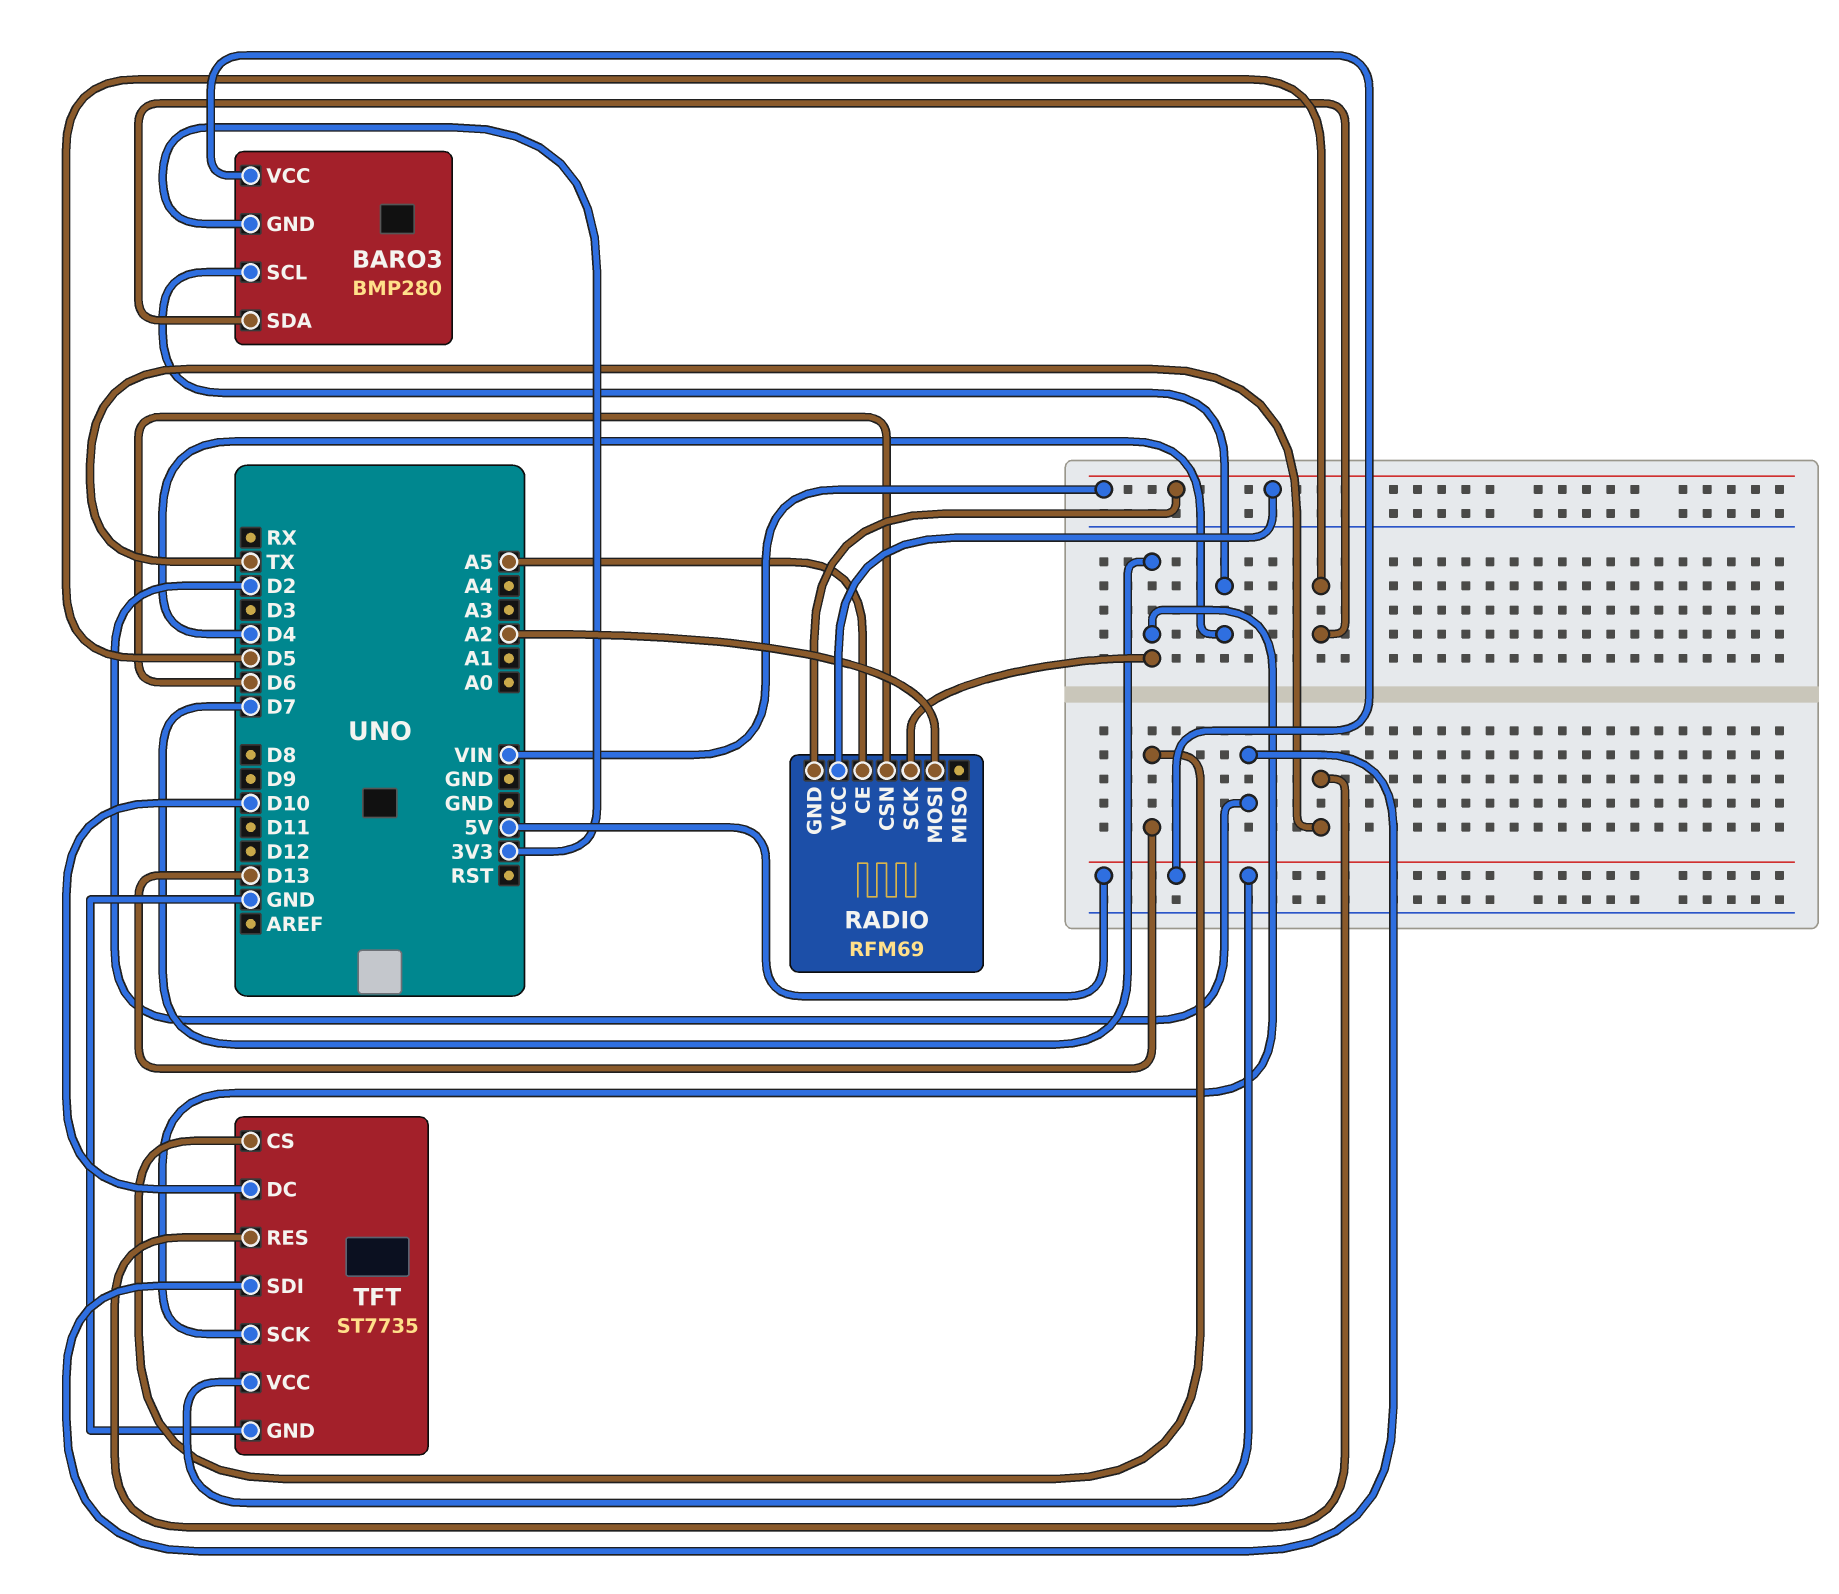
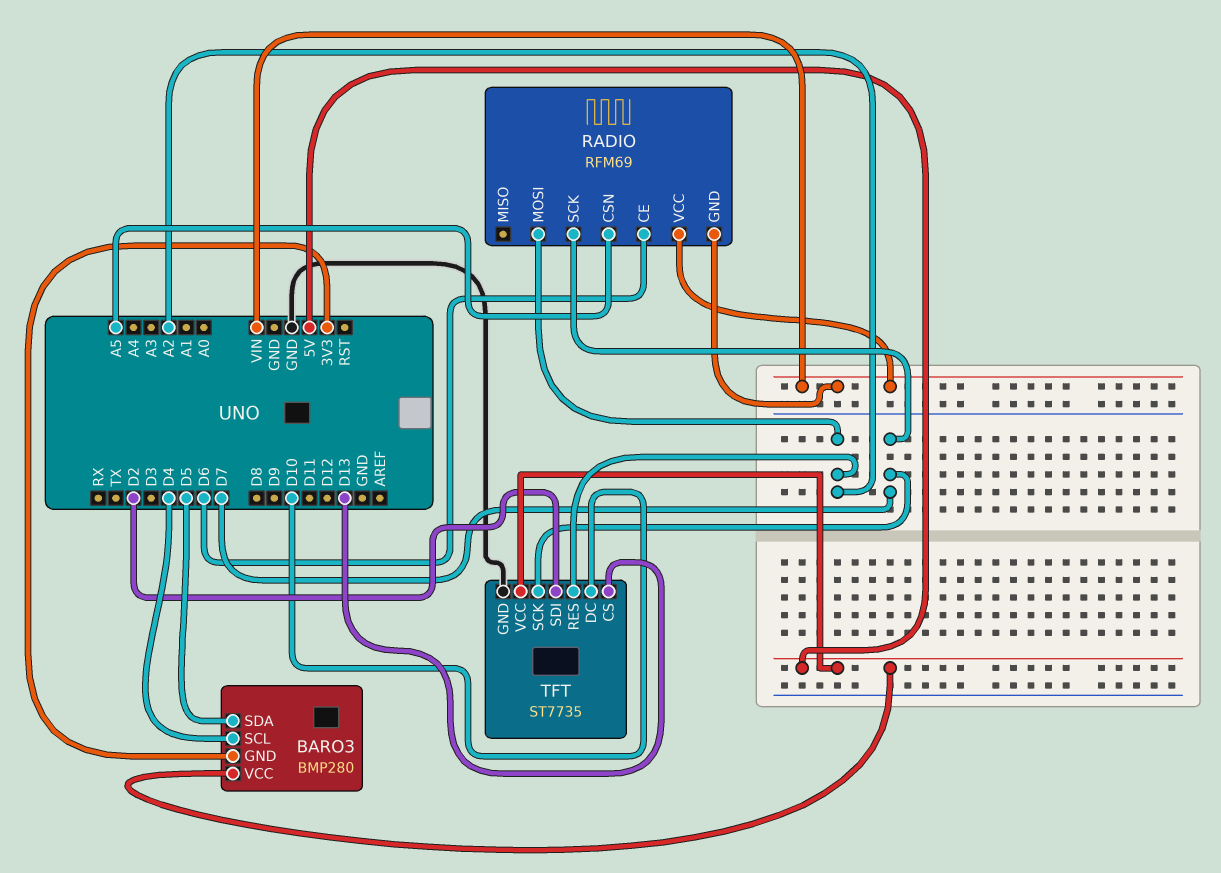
RADIO pin CE: A5 -> D6
RADIO pin CSN: D6 -> A5
TFT pin RES: TX -> A2

